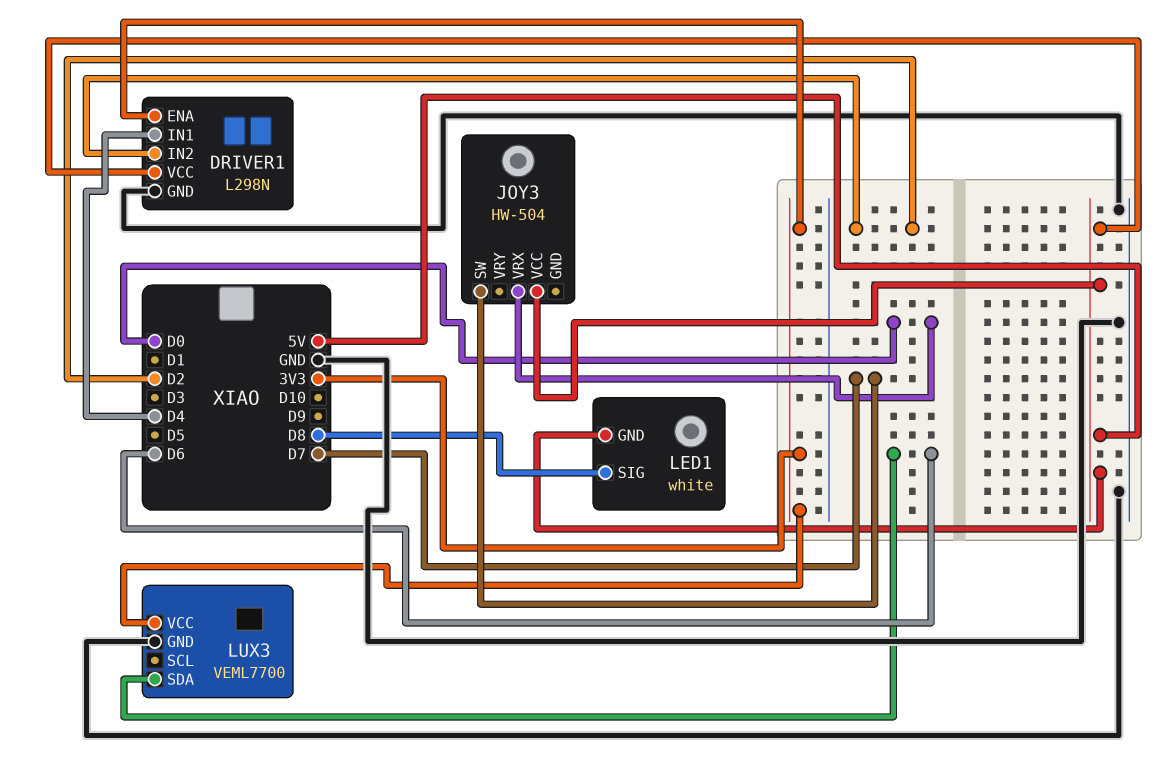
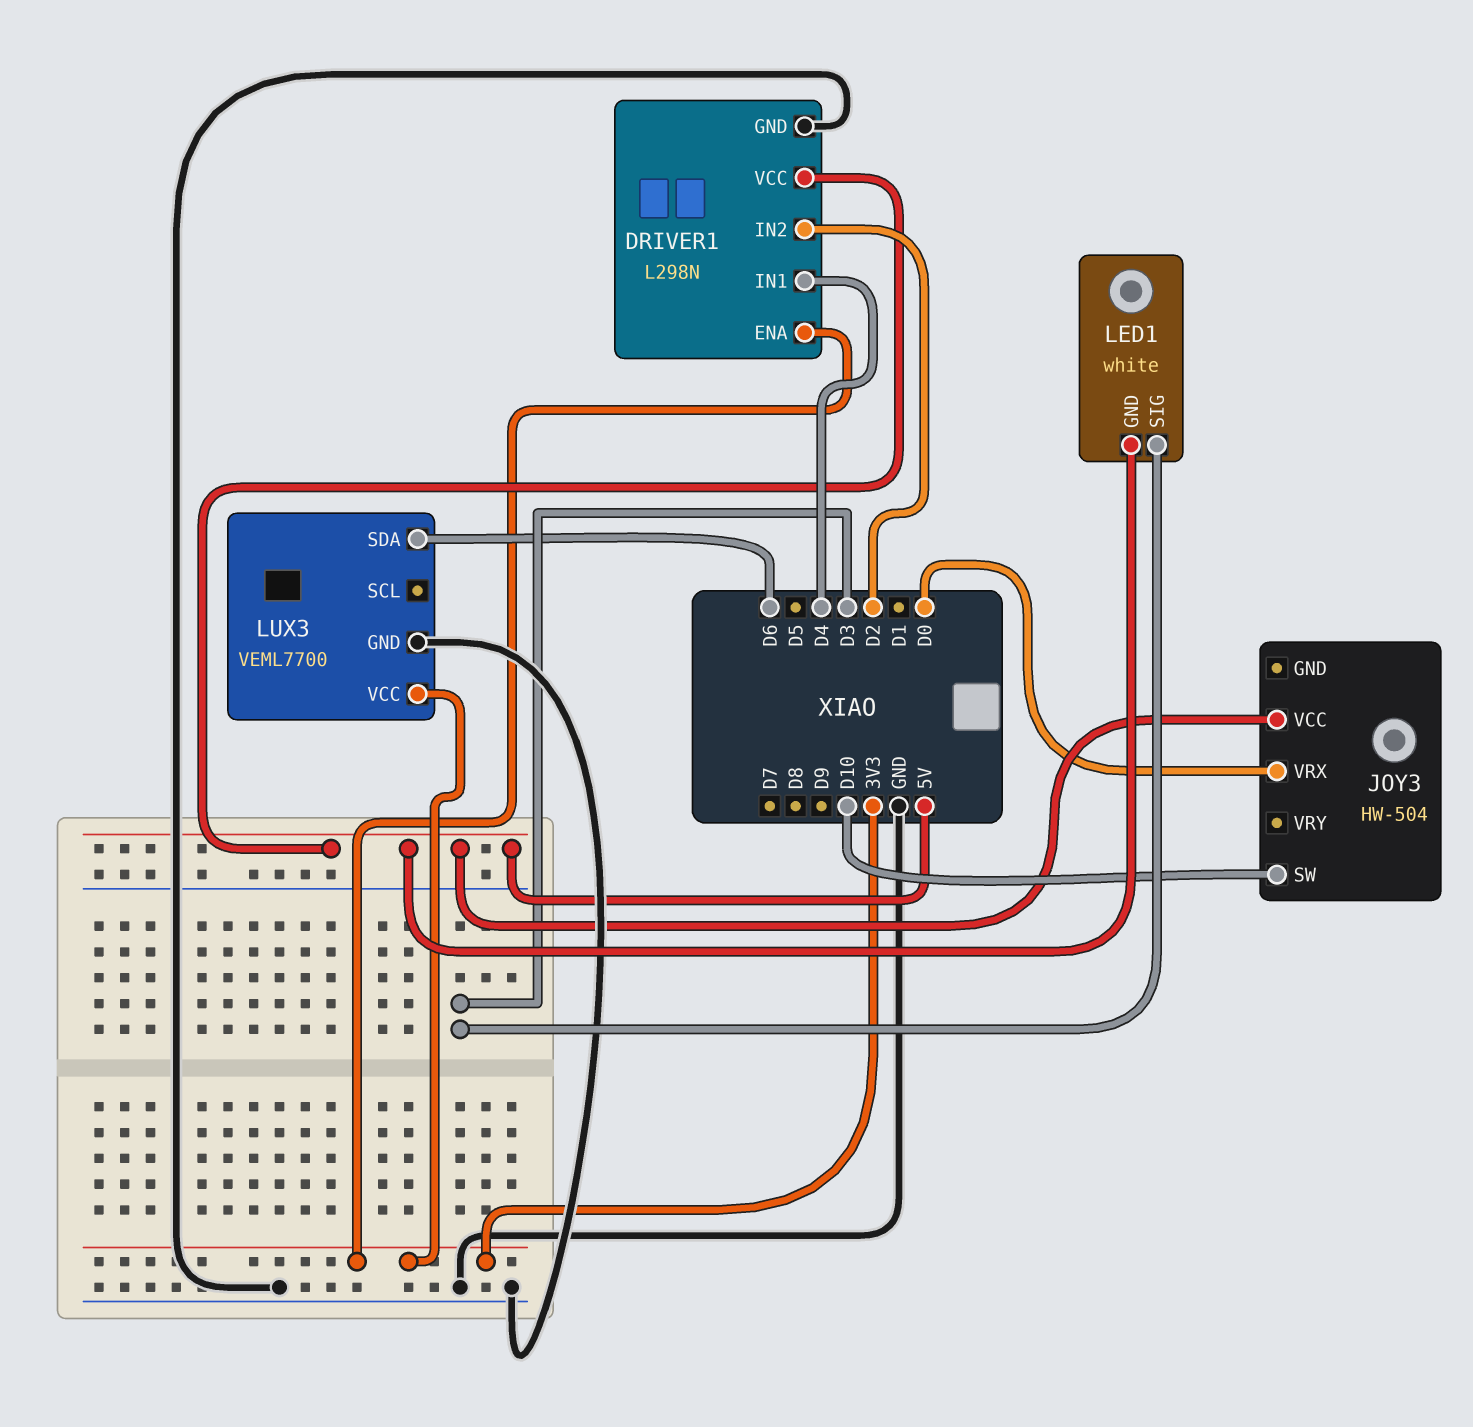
JOY3 pin SW: D7 -> D10
LED1 pin SIG: D8 -> D3

